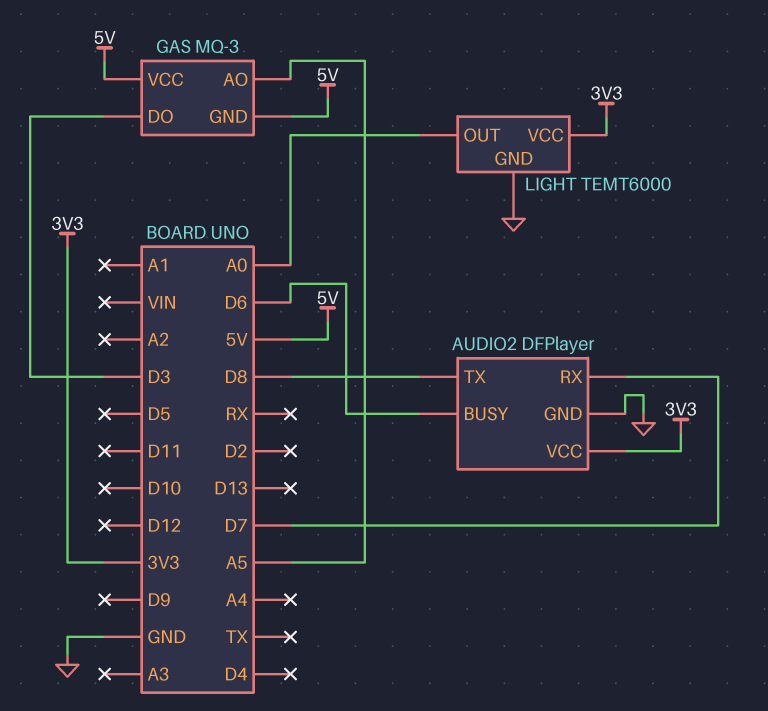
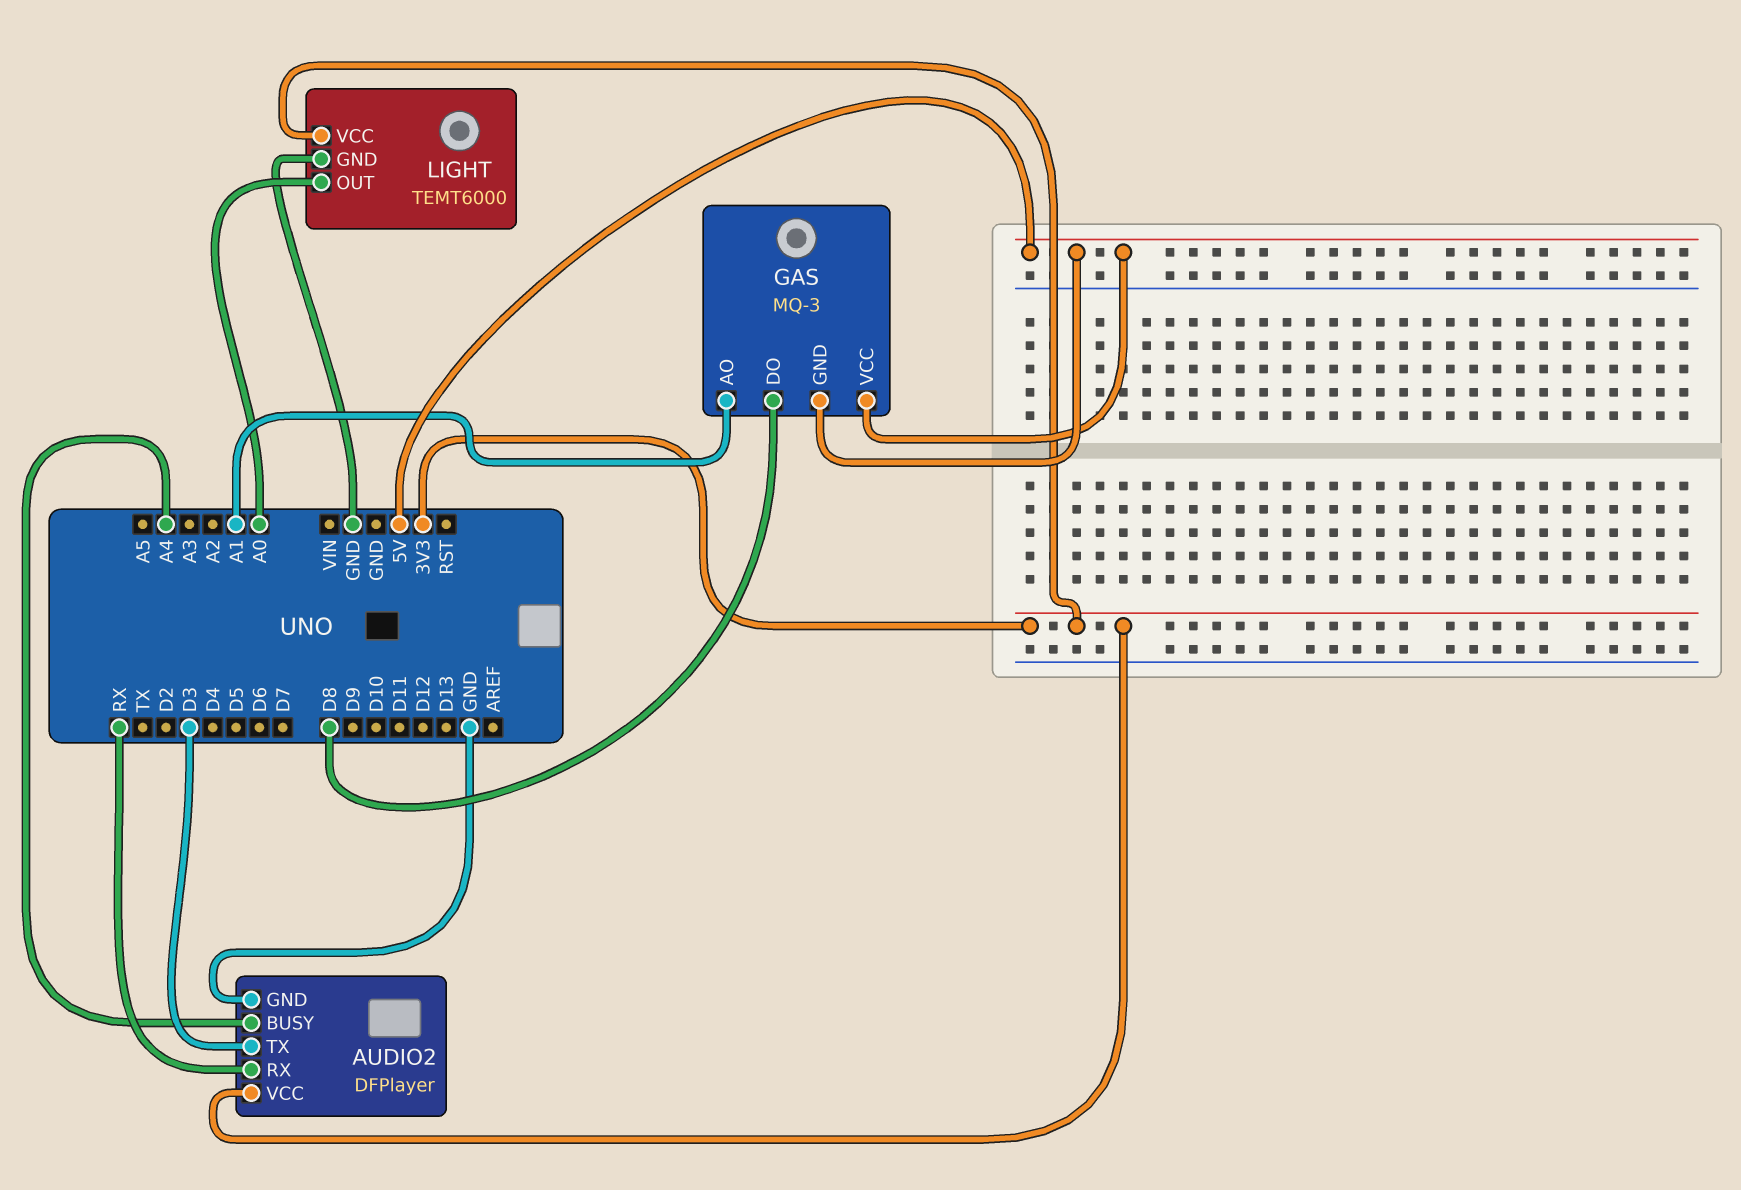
AUDIO2 pin BUSY: D6 -> A4
AUDIO2 pin RX: D7 -> RX
AUDIO2 pin TX: D8 -> D3
GAS pin AO: A5 -> A1
GAS pin DO: D3 -> D8

